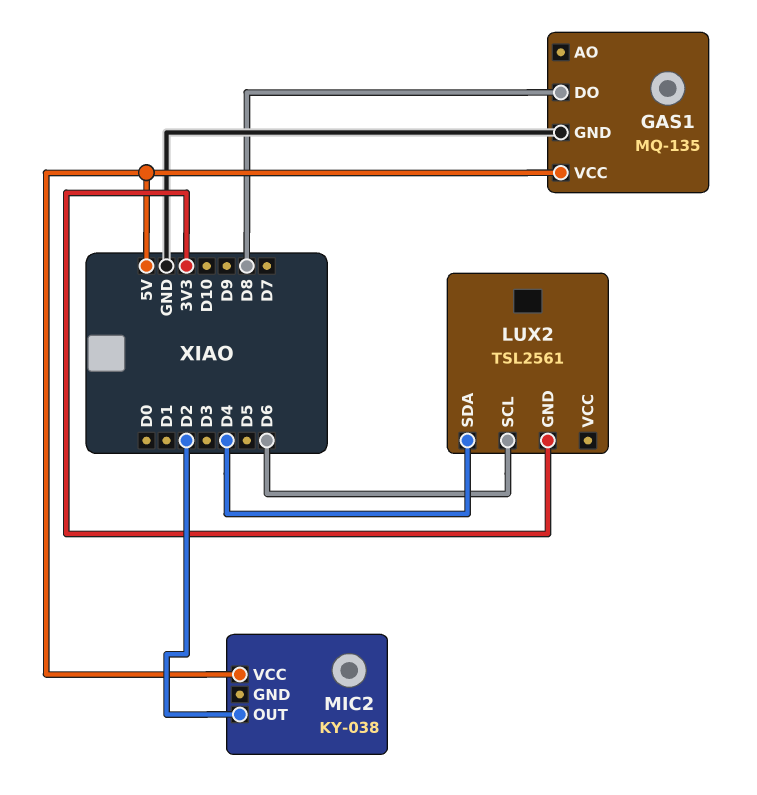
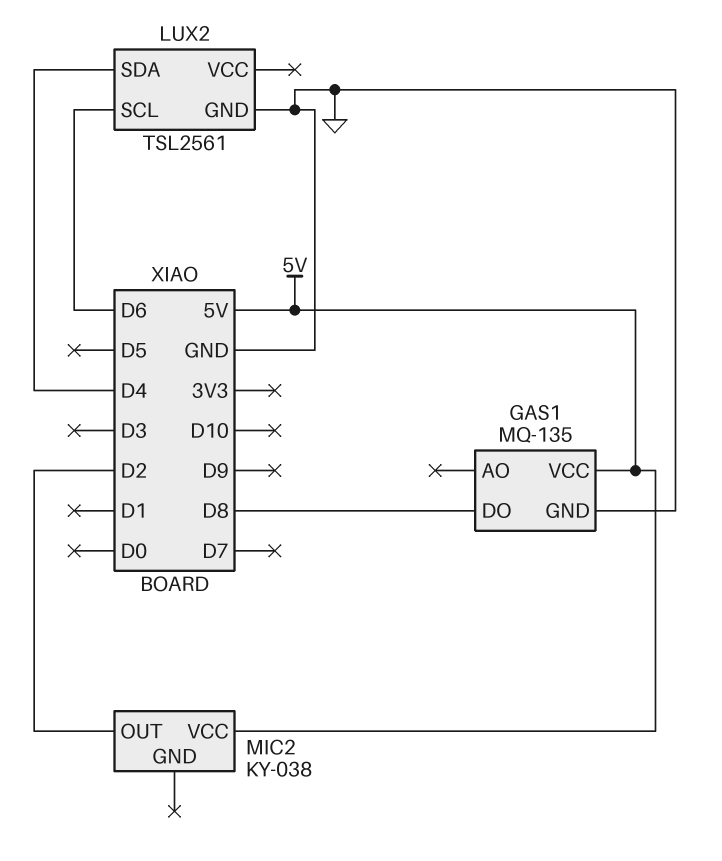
LUX2 pin GND: 3V3 -> GND

